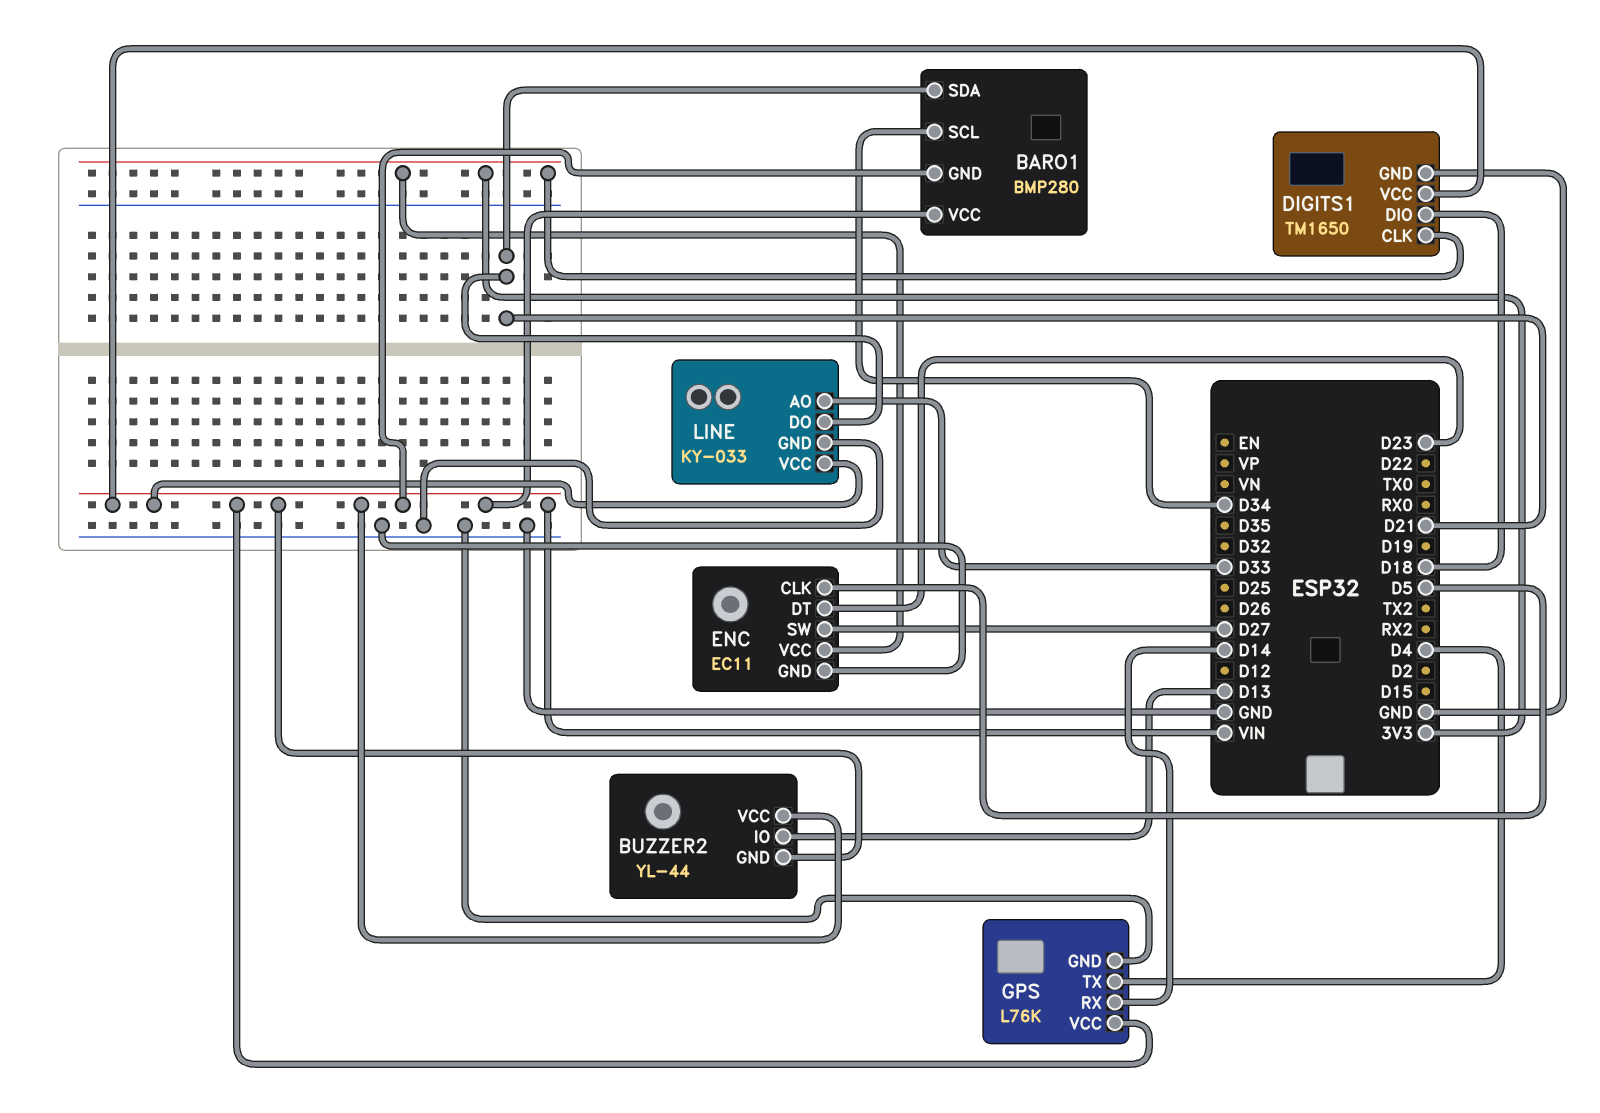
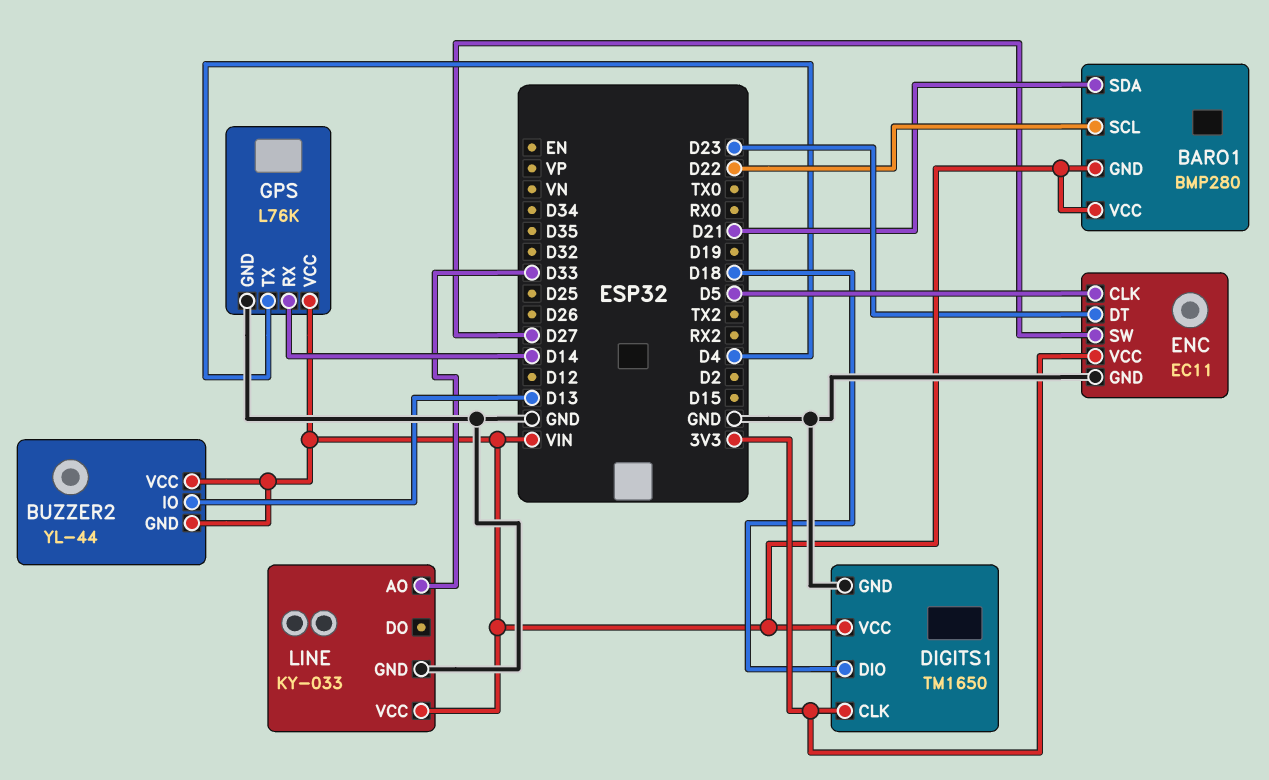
BARO1 pin SCL: D34 -> D22
LINE pin DO: D21 -> none

